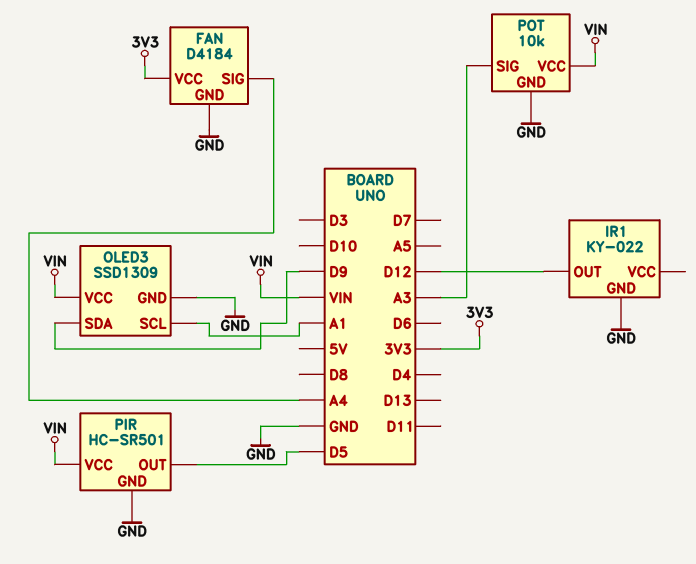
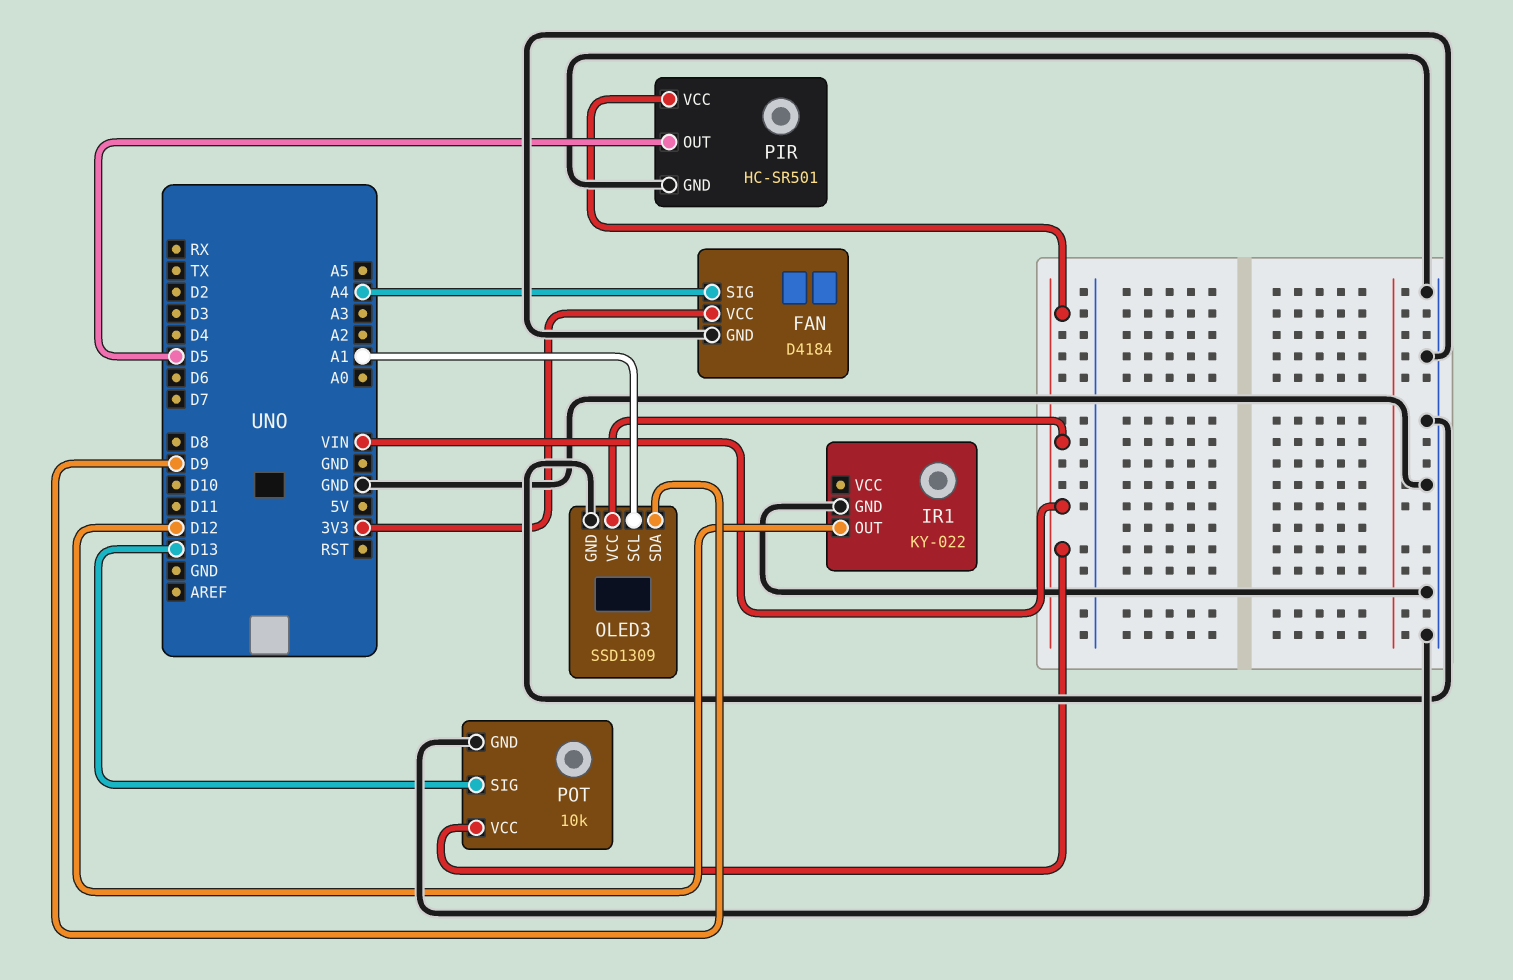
POT pin SIG: A3 -> D13

